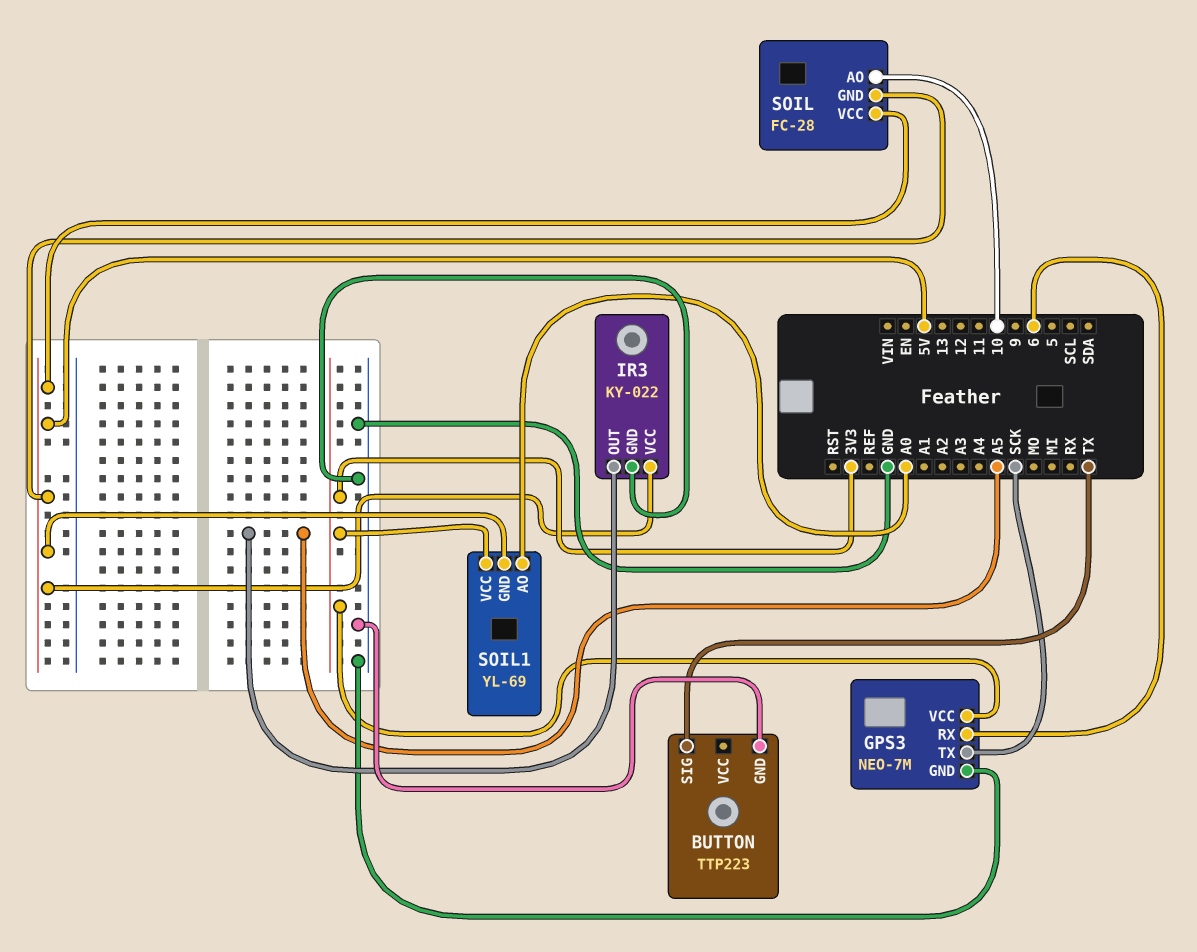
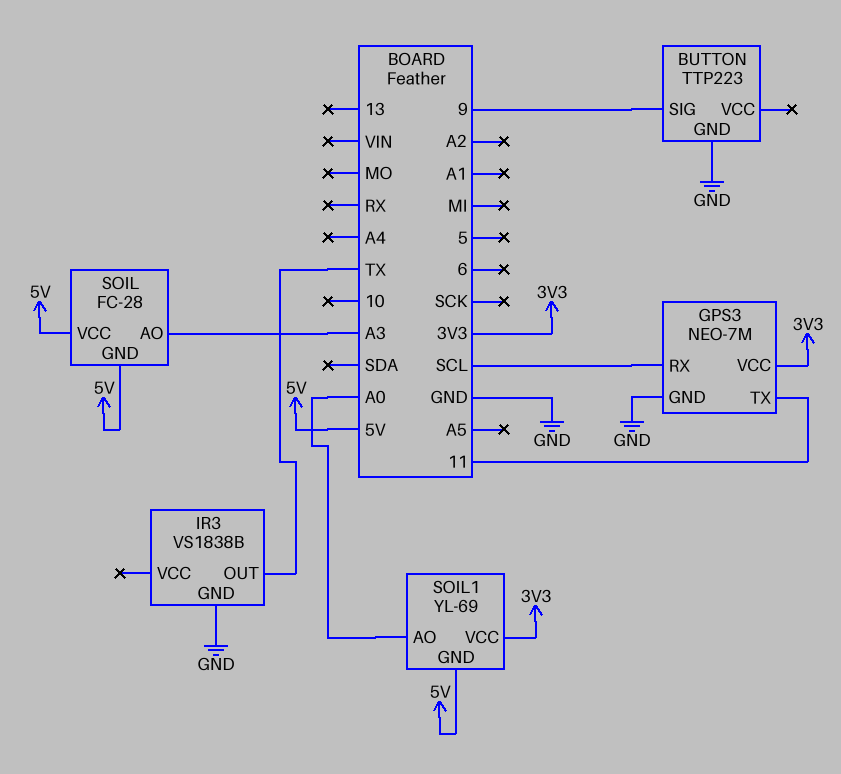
BUTTON pin SIG: TX -> 9
GPS3 pin RX: 6 -> SCL
GPS3 pin TX: SCK -> 11
IR3: KY-022 -> VS1838B
IR3 pin OUT: A5 -> TX
IR3 pin VCC: 5V -> none
SOIL pin AO: 10 -> A3

